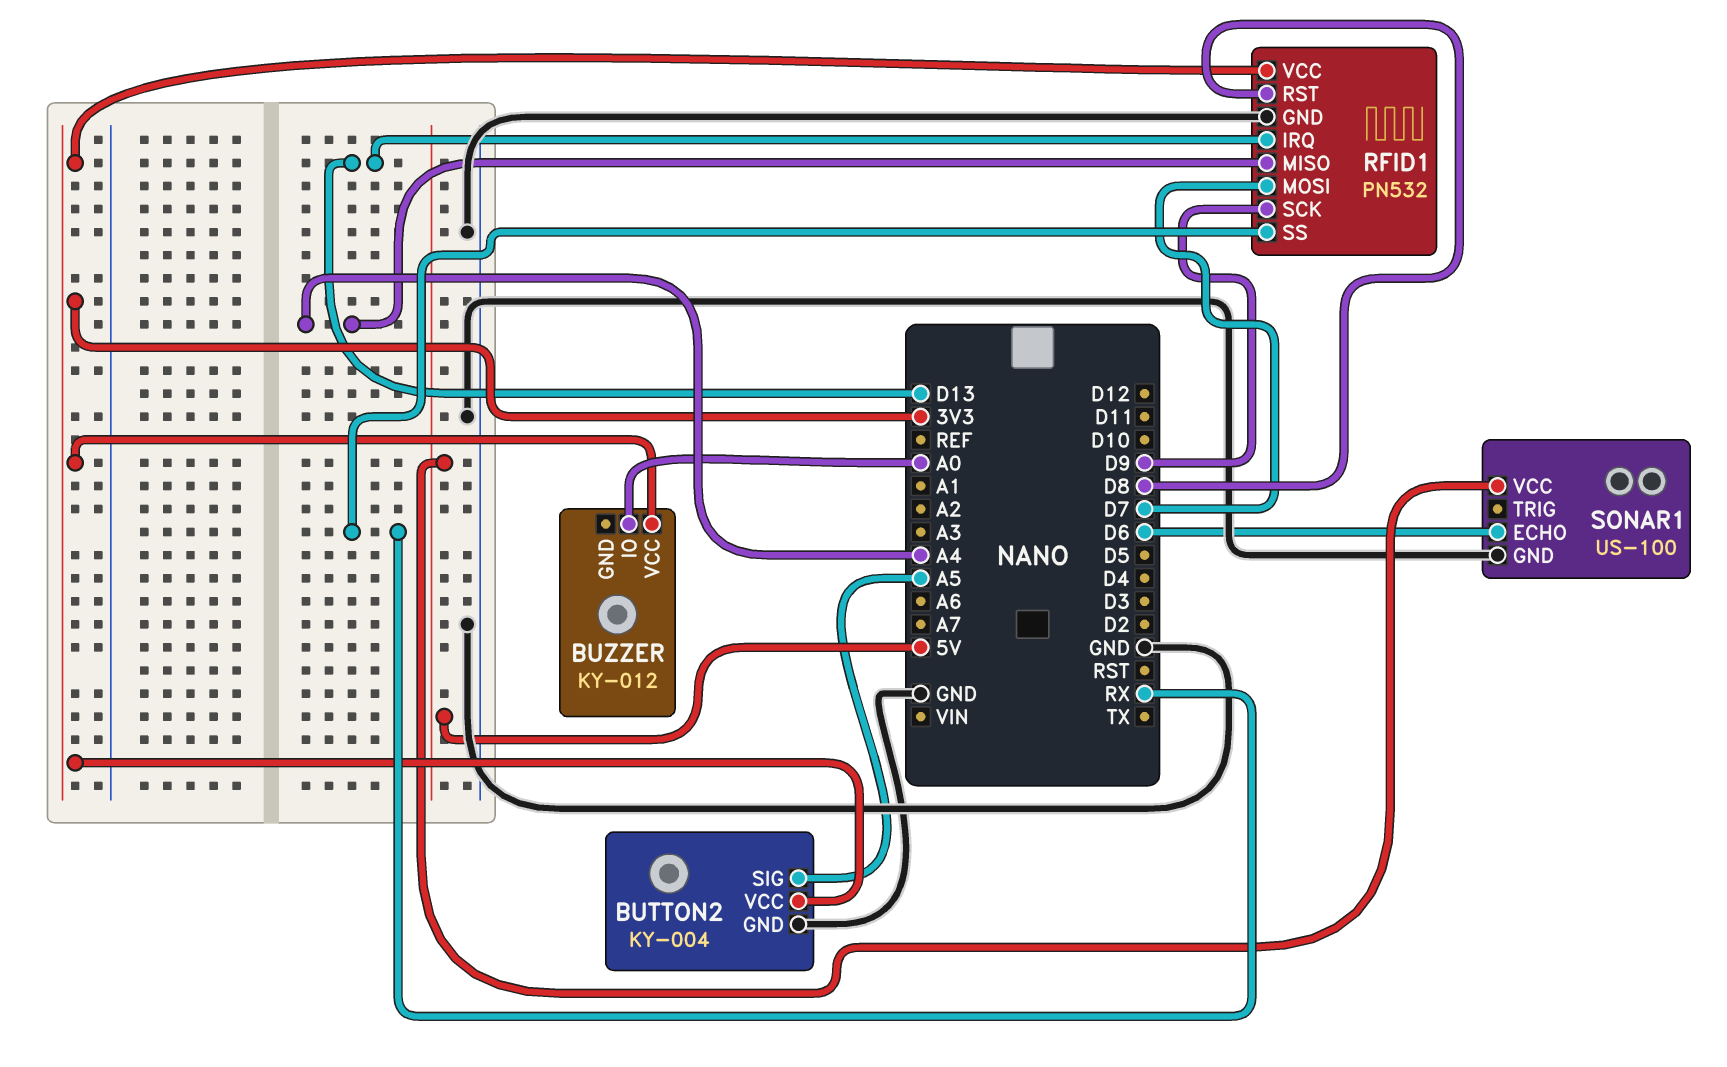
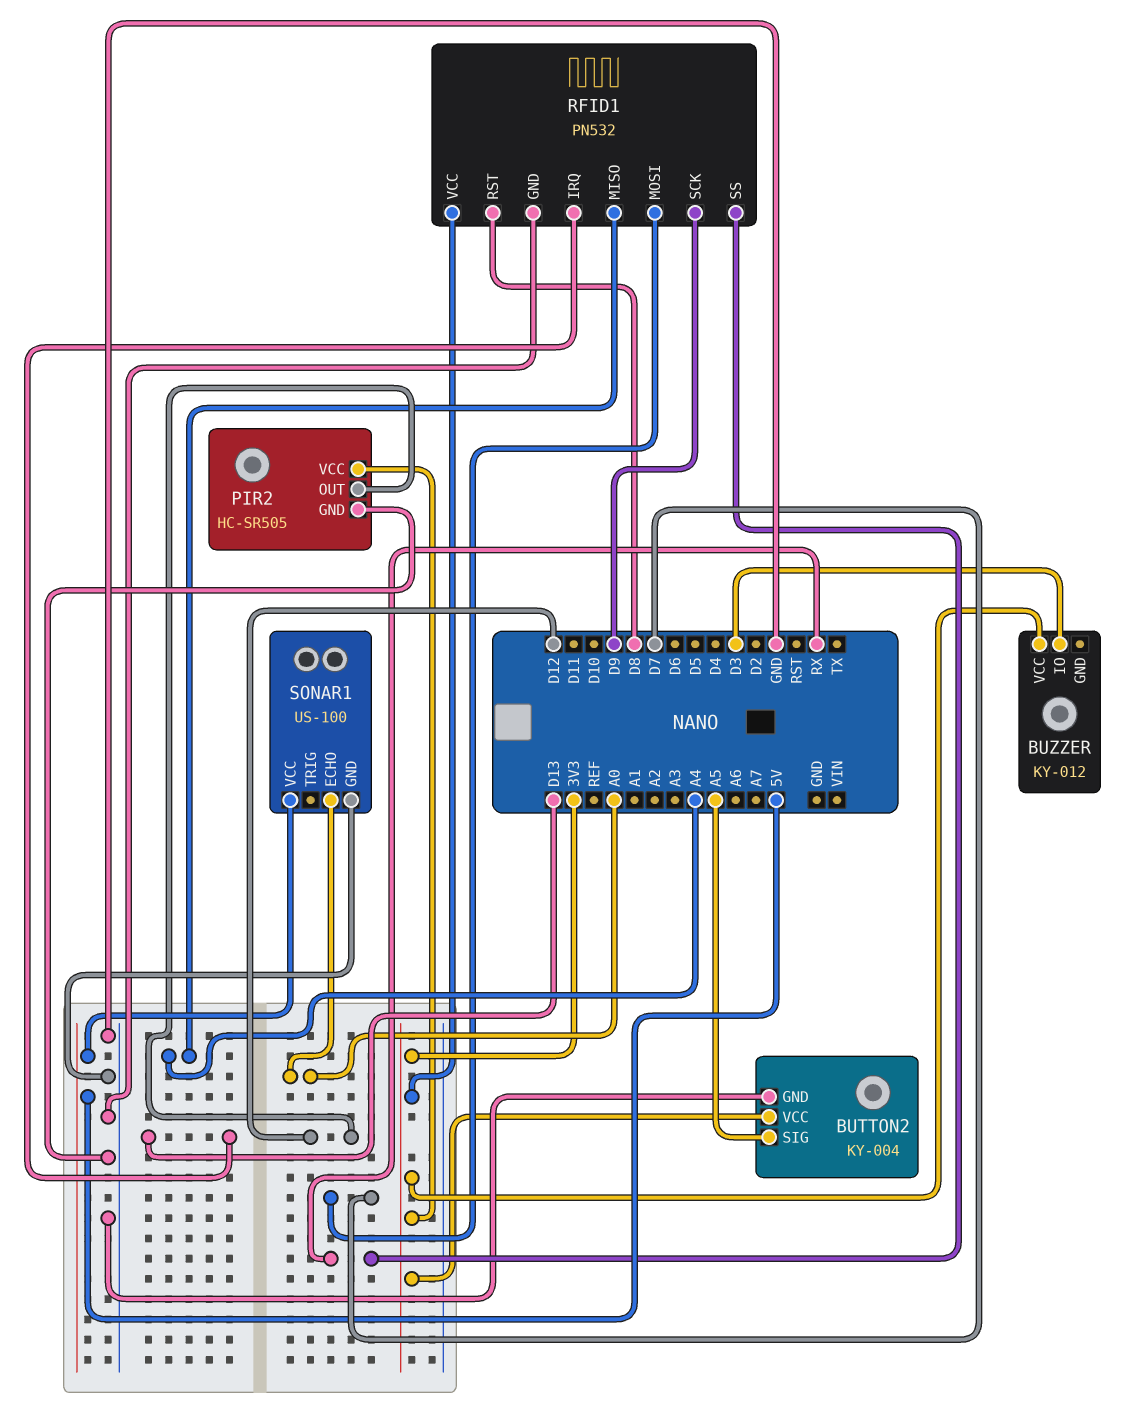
BUZZER pin IO: A0 -> D3
PIR2: none -> HC-SR505
PIR2 pin GND: none -> GND
PIR2 pin OUT: none -> D12
PIR2 pin VCC: none -> 3V3
SONAR1 pin ECHO: D6 -> A0

